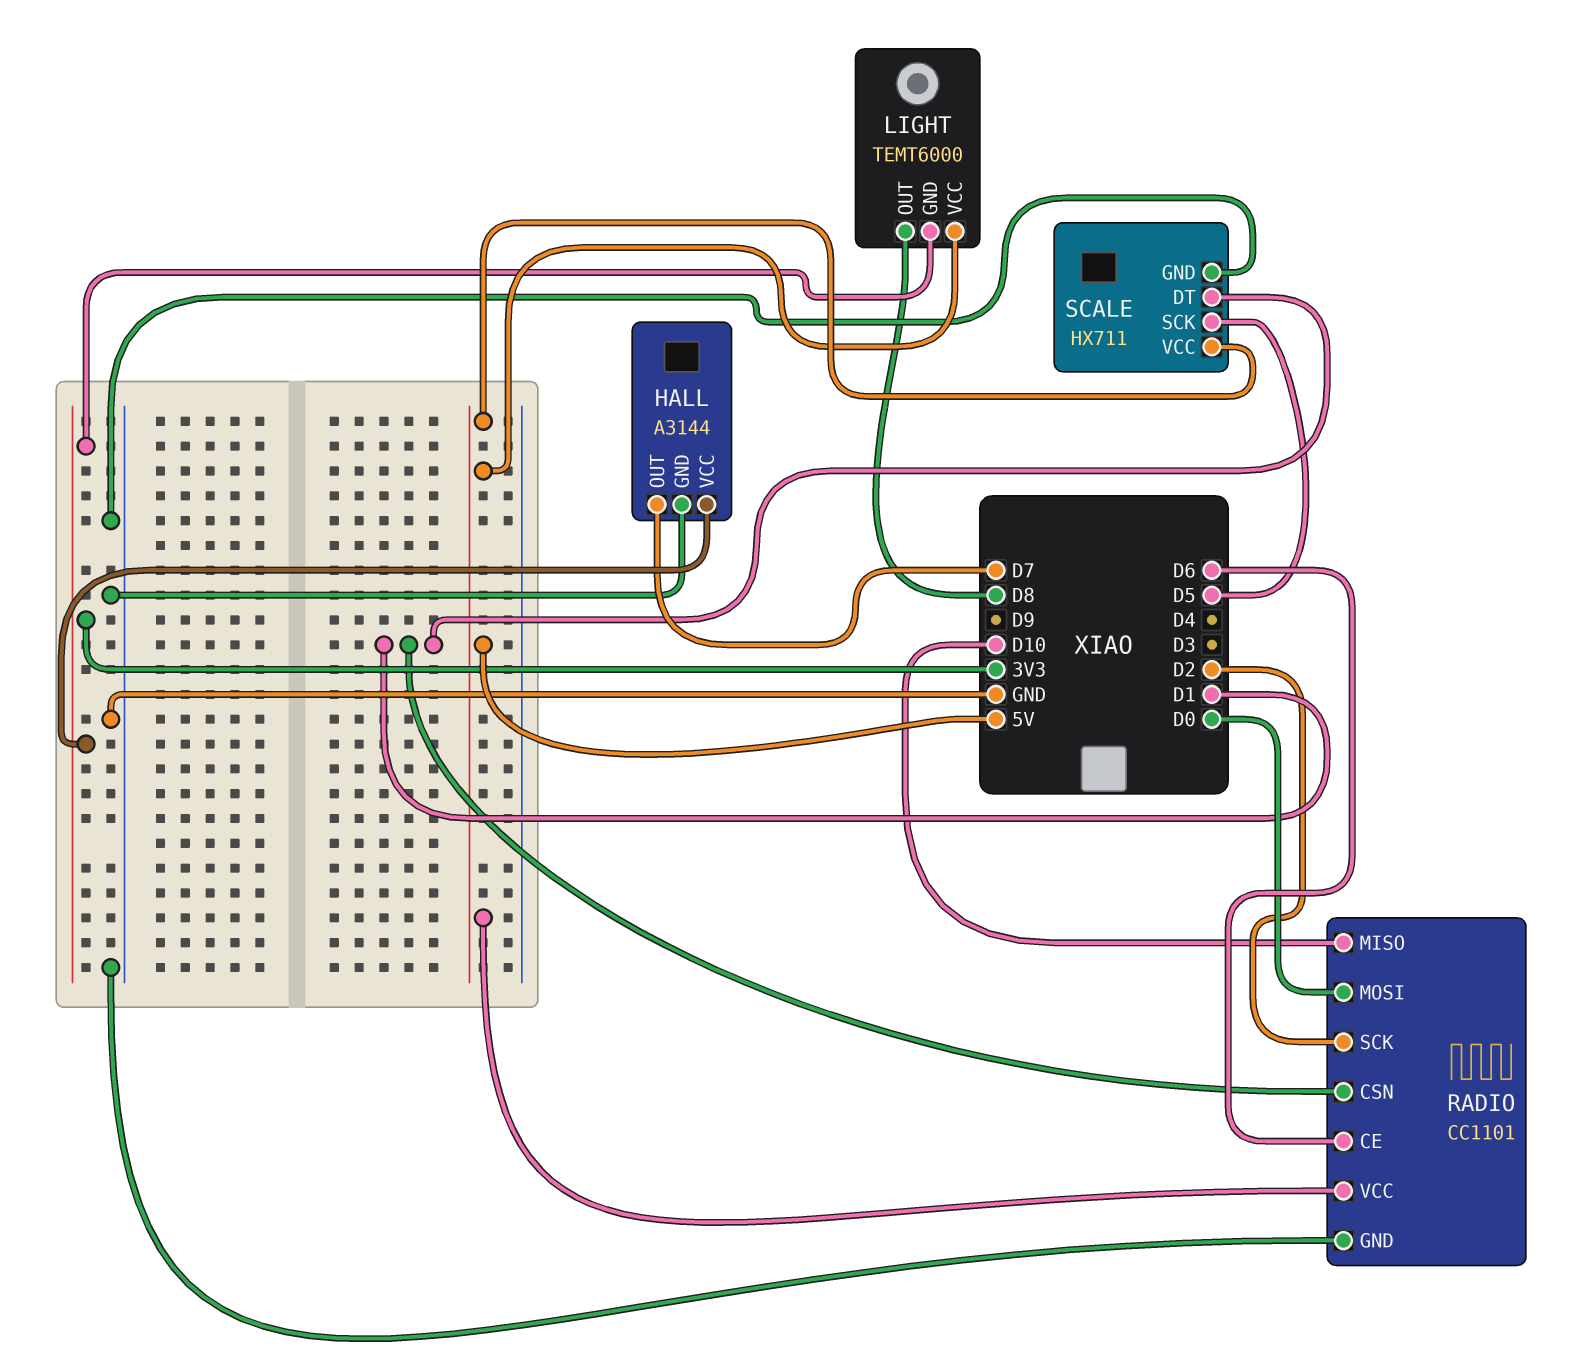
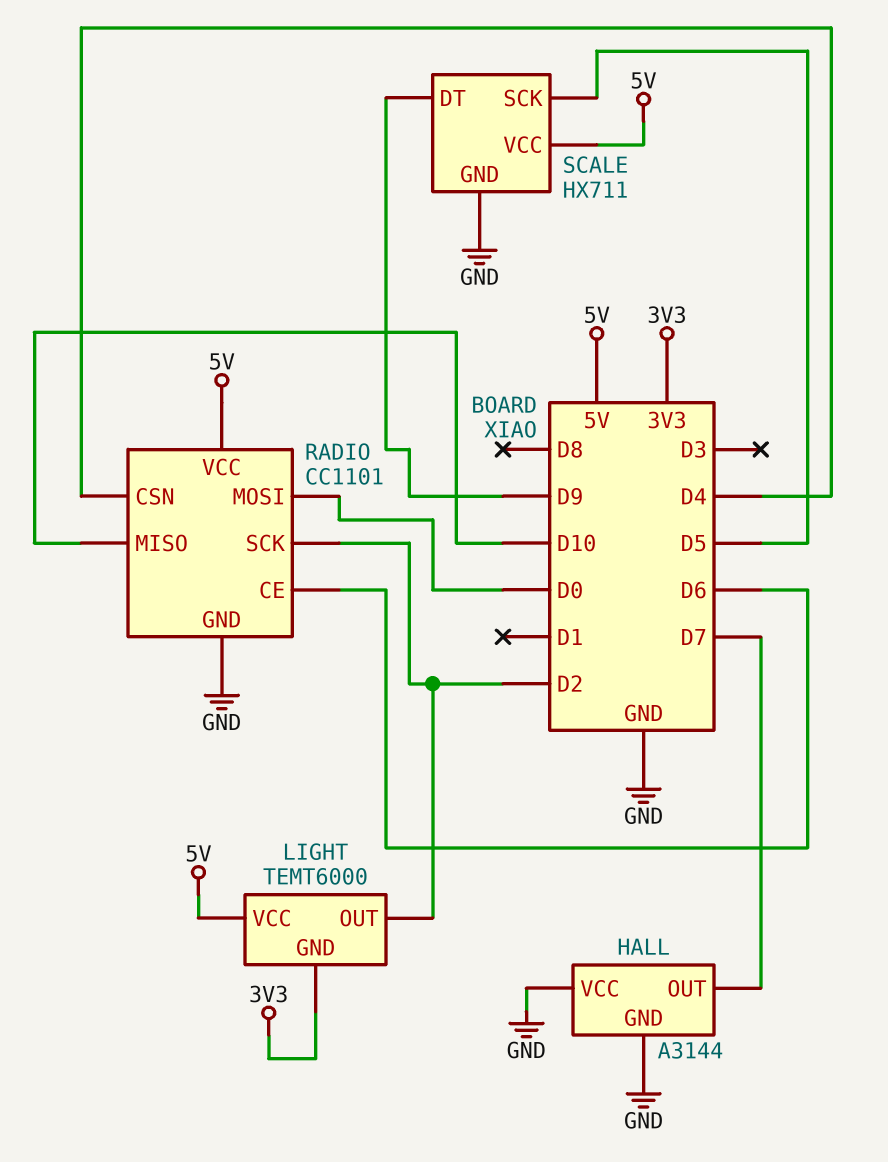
HALL pin VCC: 3V3 -> GND
LIGHT pin OUT: D8 -> D2
RADIO pin CSN: D1 -> D4
SCALE pin DT: D1 -> D9

